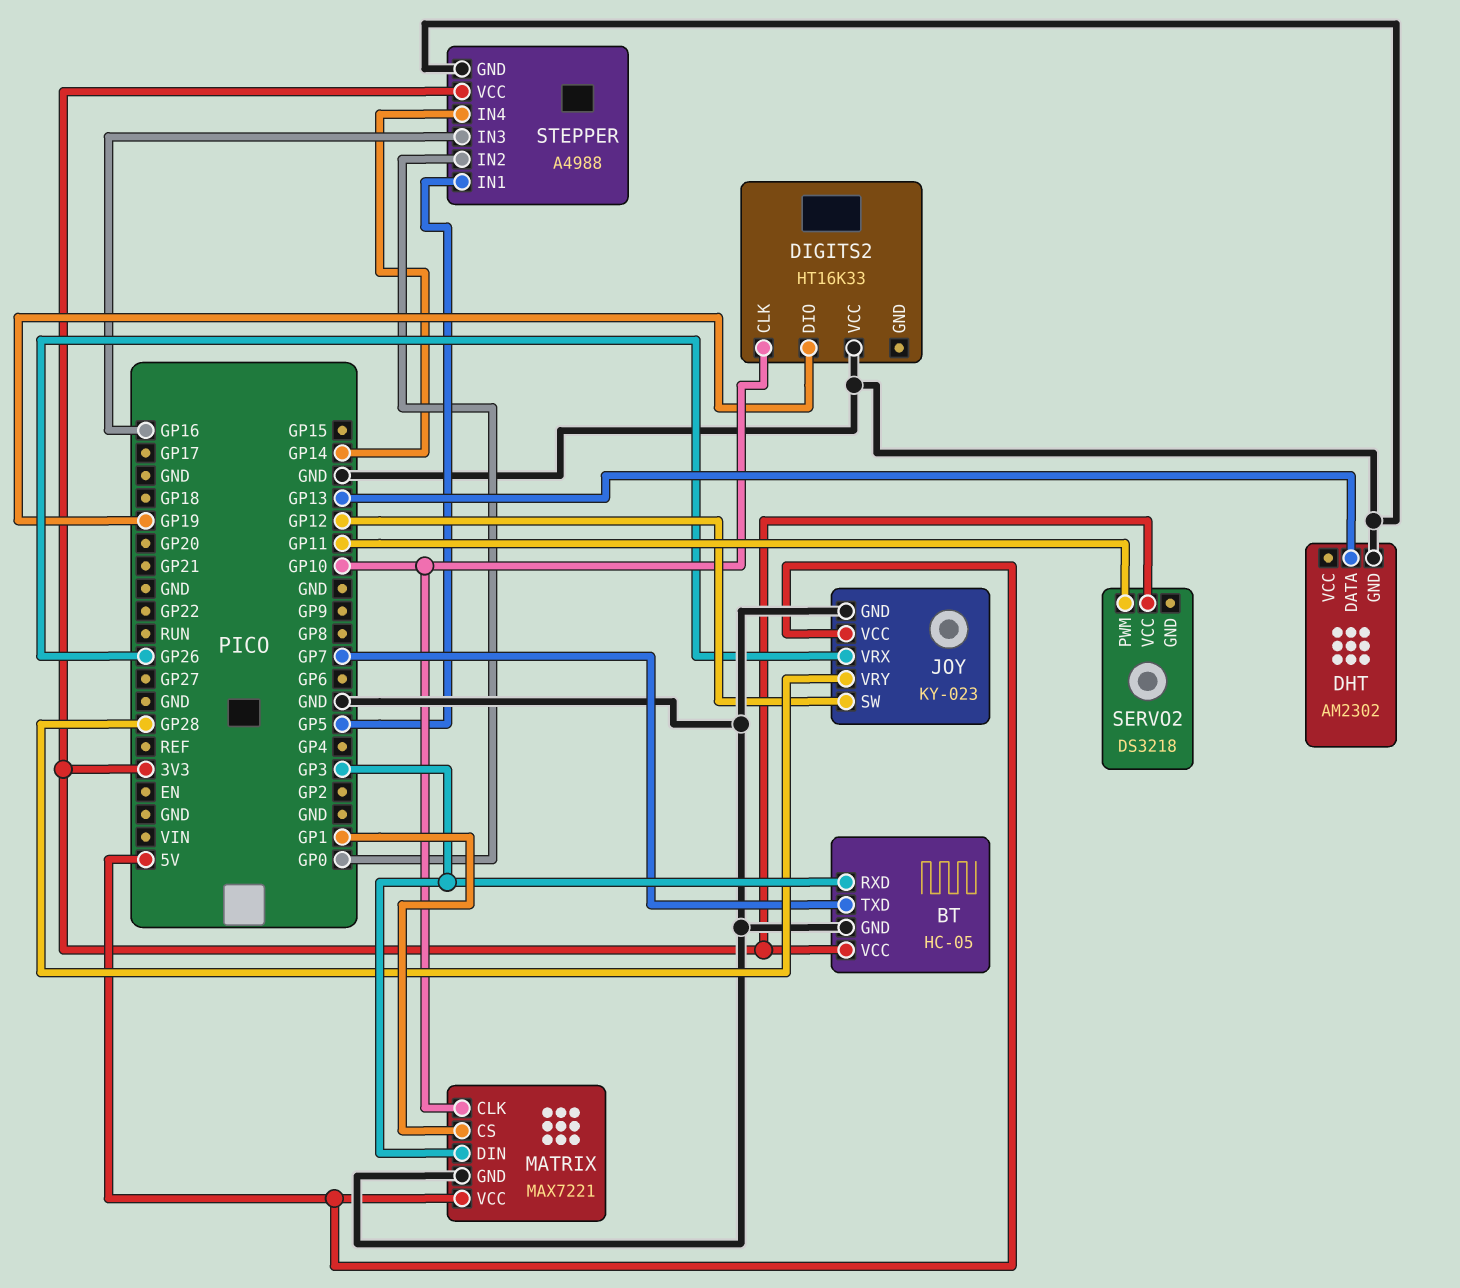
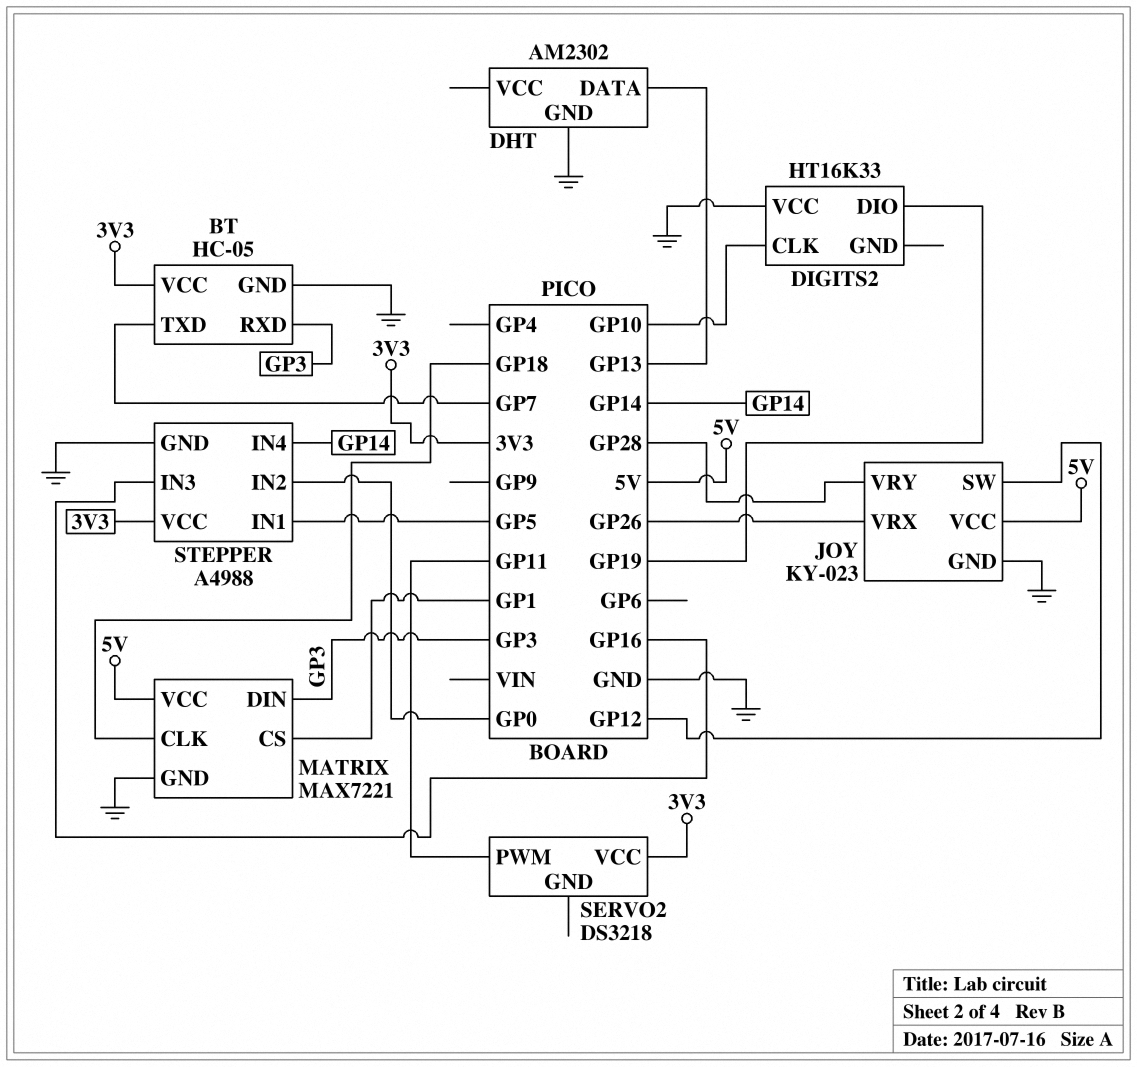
MATRIX pin CLK: GP10 -> GP18

